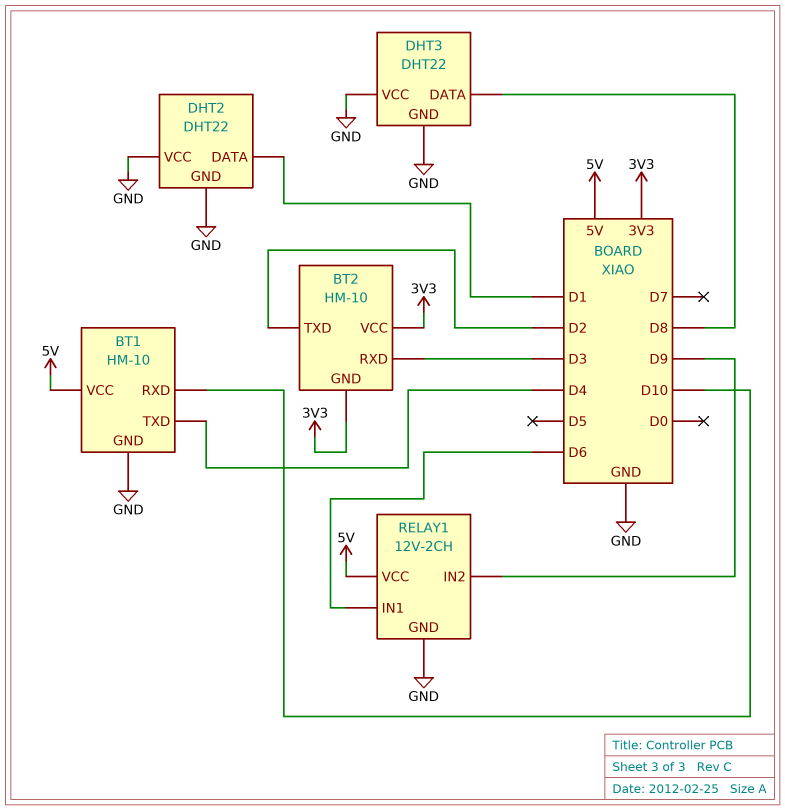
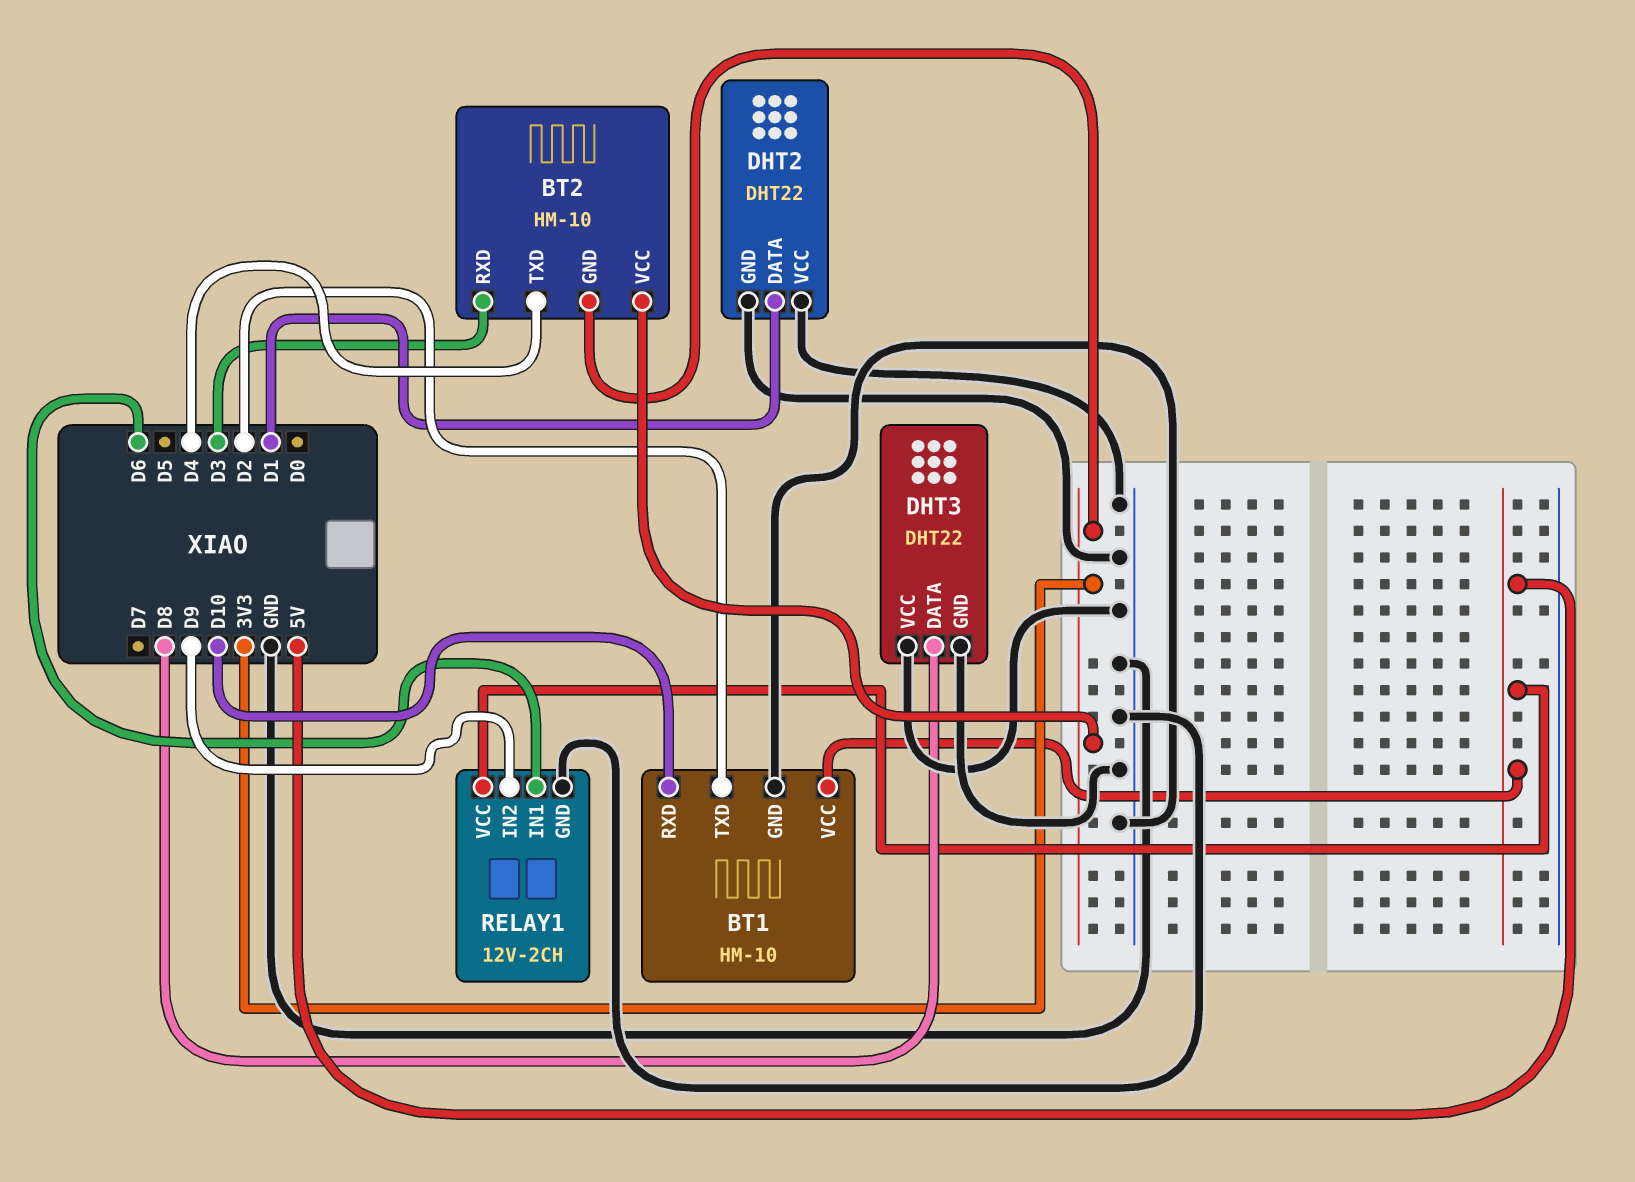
BT1 pin TXD: D4 -> D2
BT2 pin TXD: D2 -> D4

